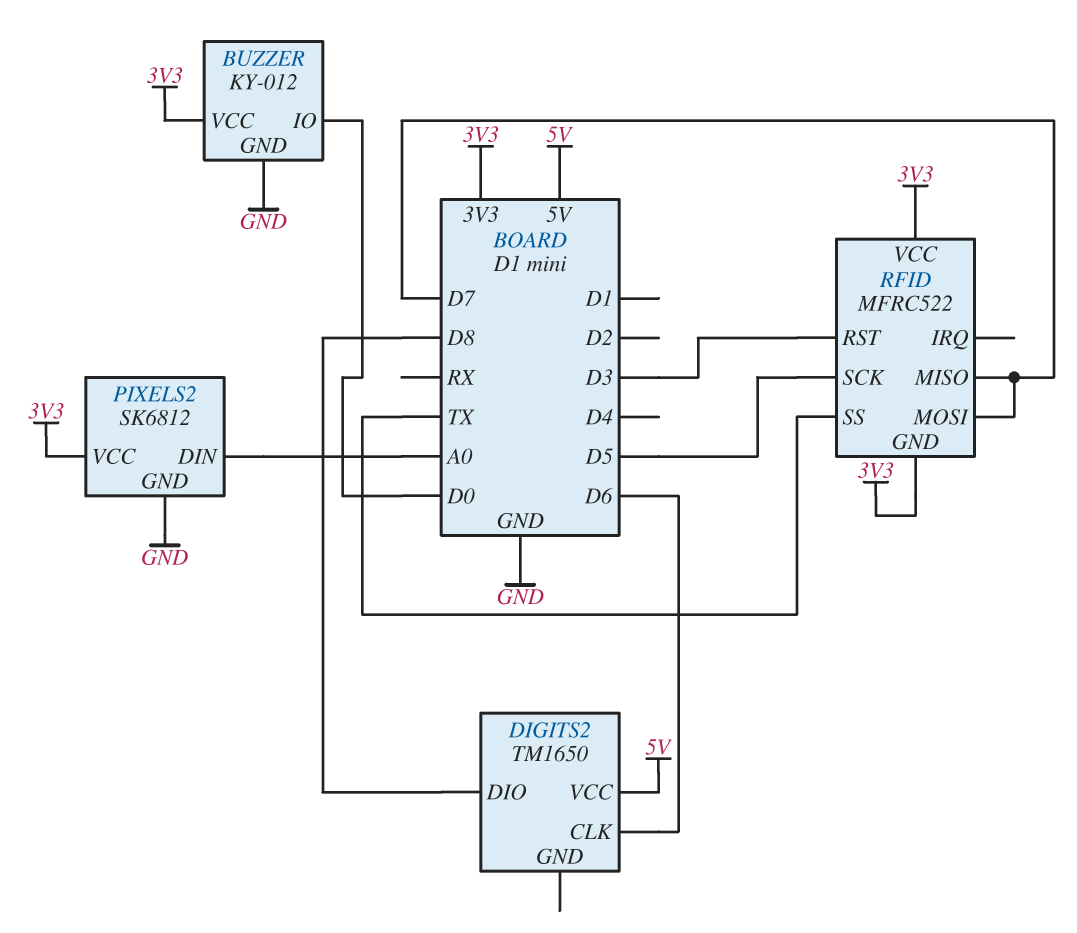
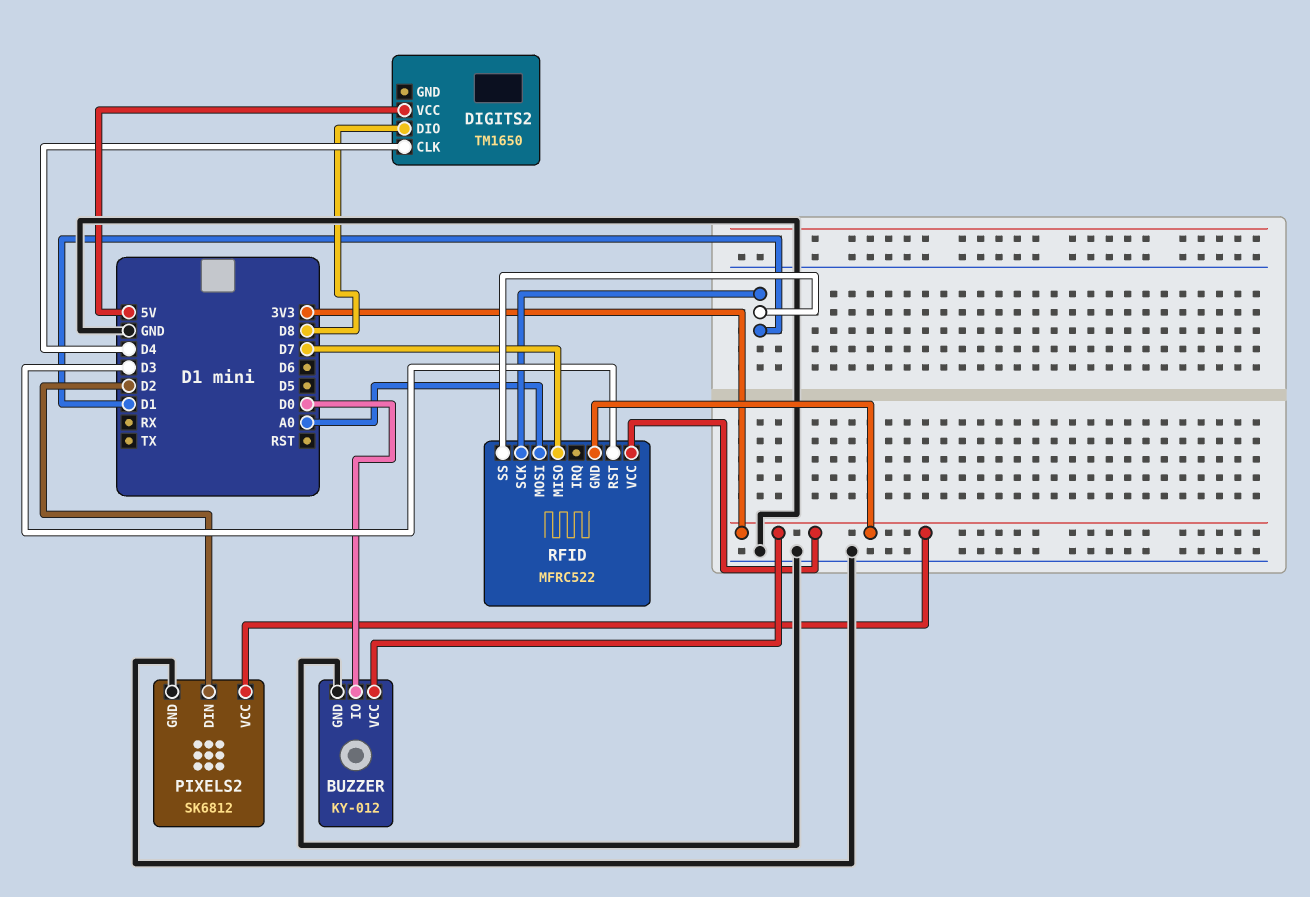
DIGITS2 pin CLK: D6 -> D4
PIXELS2 pin DIN: A0 -> D2
RFID pin MOSI: D7 -> A0
RFID pin SCK: D5 -> D1
RFID pin SS: TX -> D1

